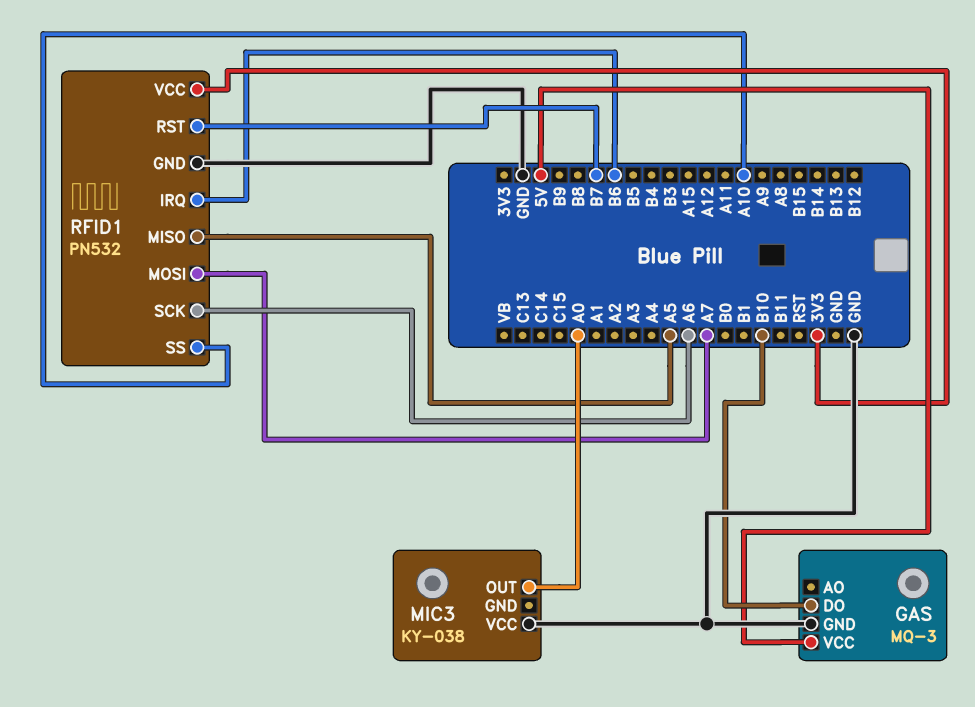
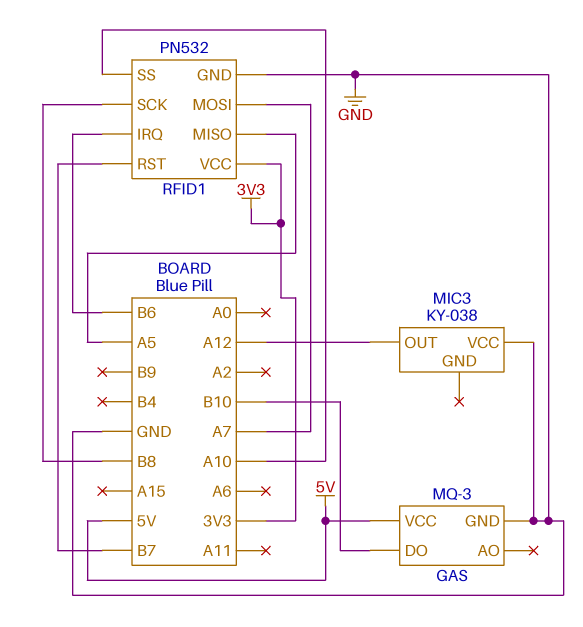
MIC3 pin OUT: A0 -> A12
RFID1 pin SCK: A6 -> B8

